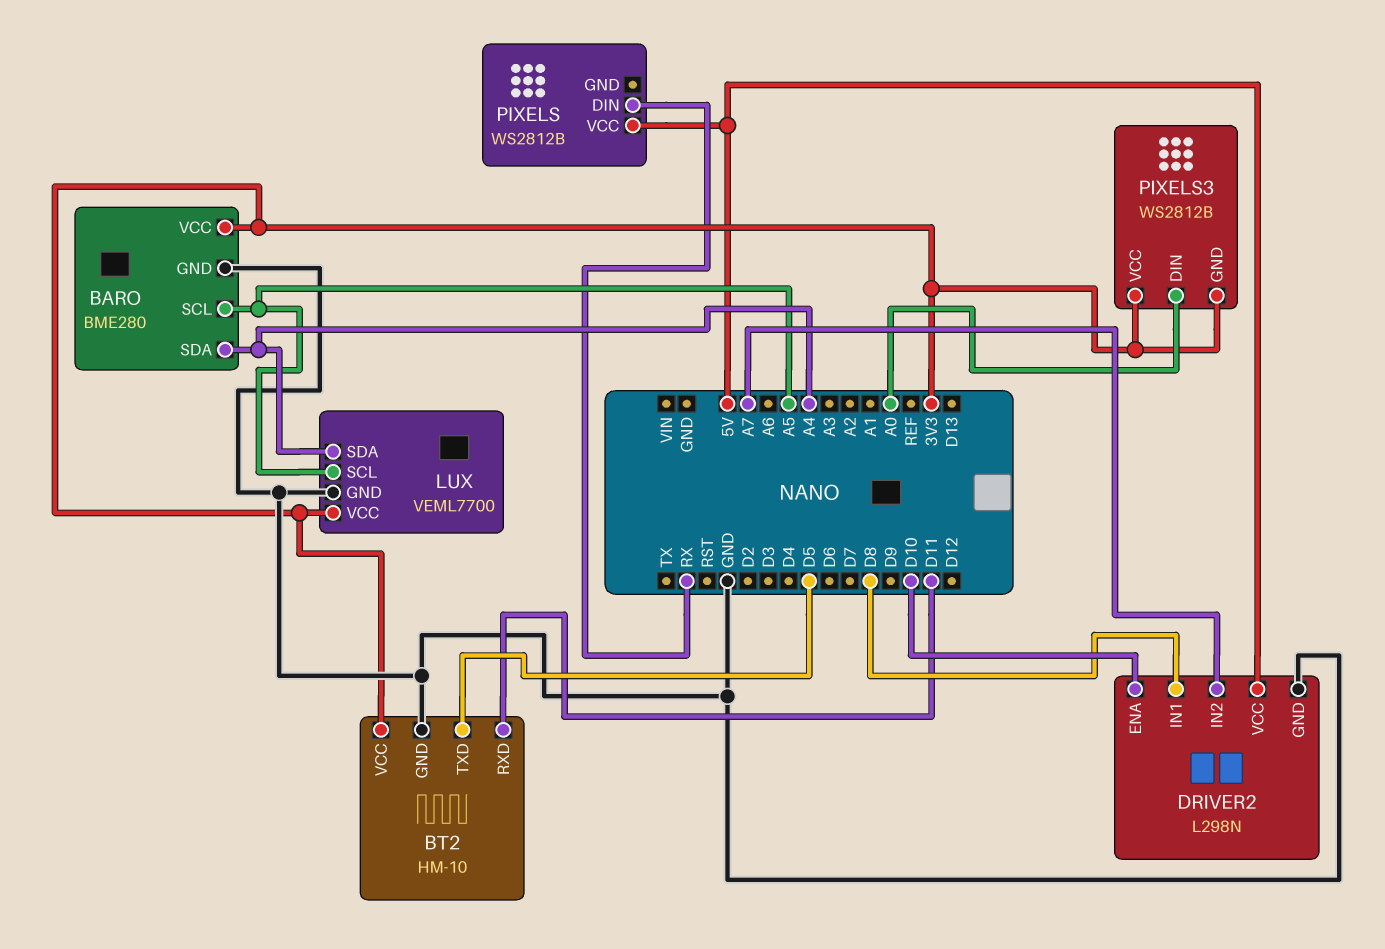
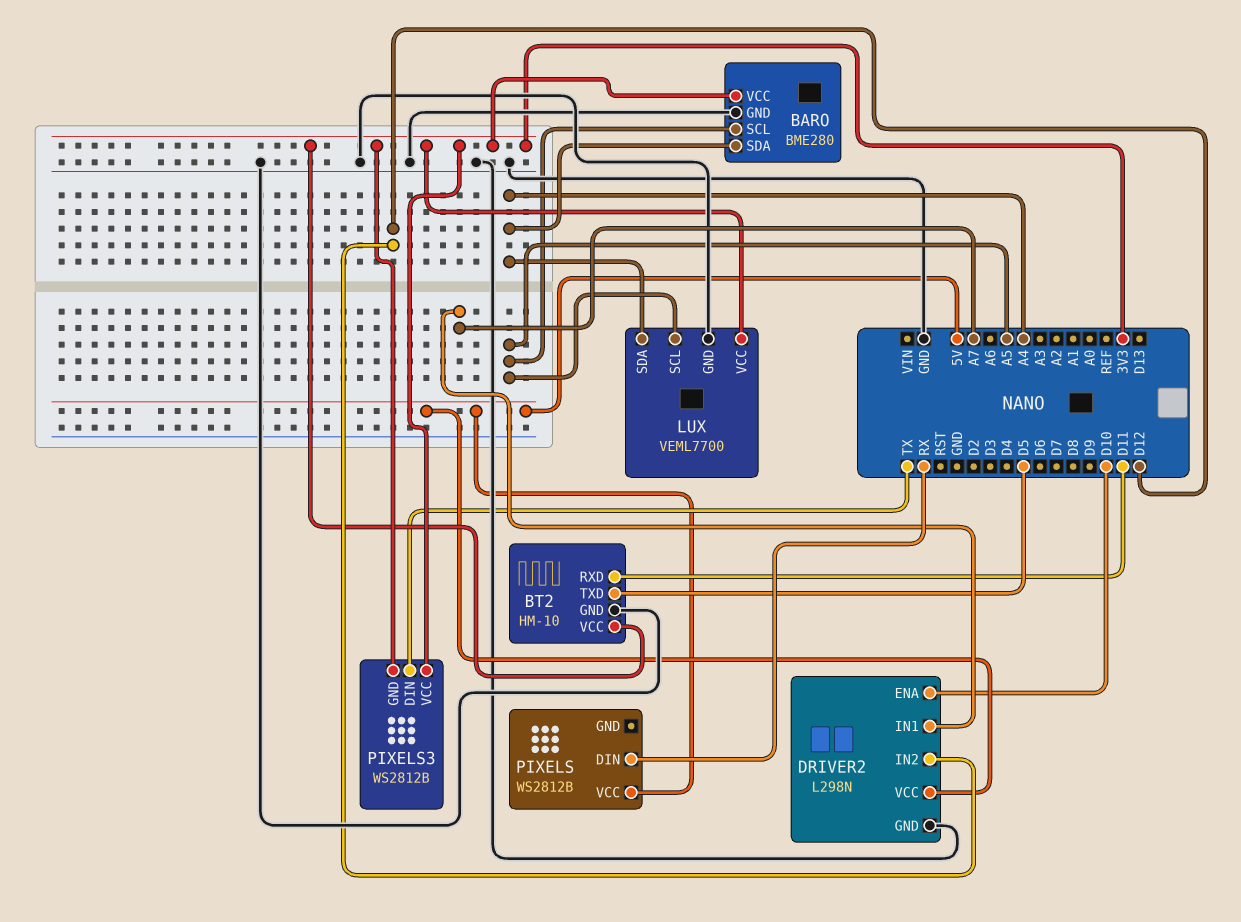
DRIVER2 pin IN1: D8 -> A7
DRIVER2 pin IN2: A7 -> D12
PIXELS3 pin DIN: A0 -> TX

